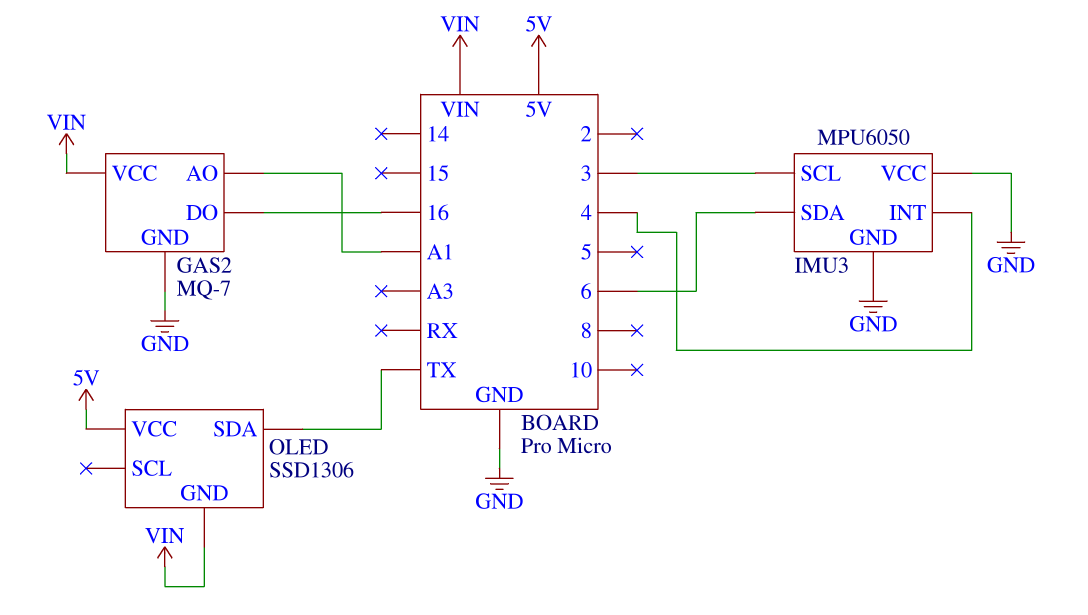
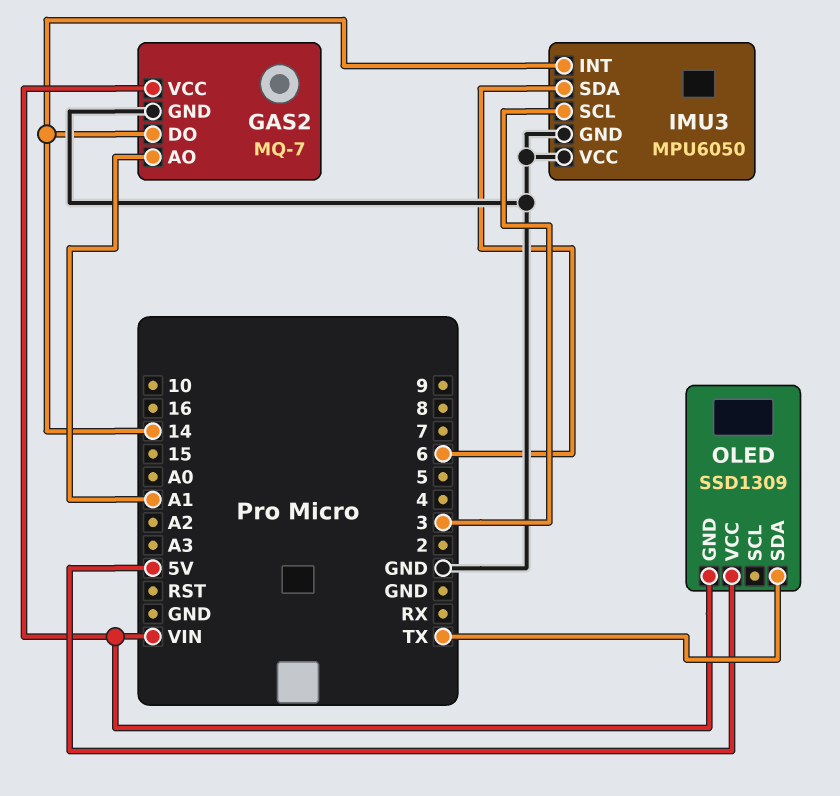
GAS2 pin DO: 16 -> 14
IMU3 pin INT: 4 -> 14
OLED: SSD1306 -> SSD1309

